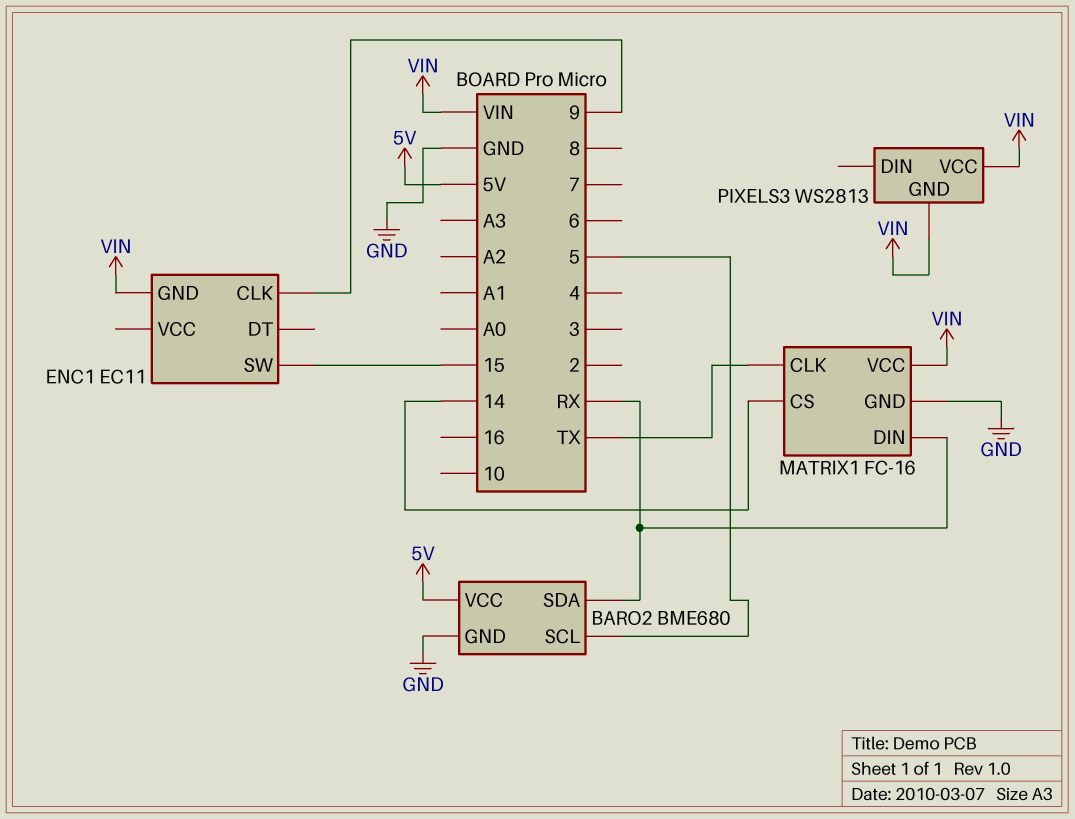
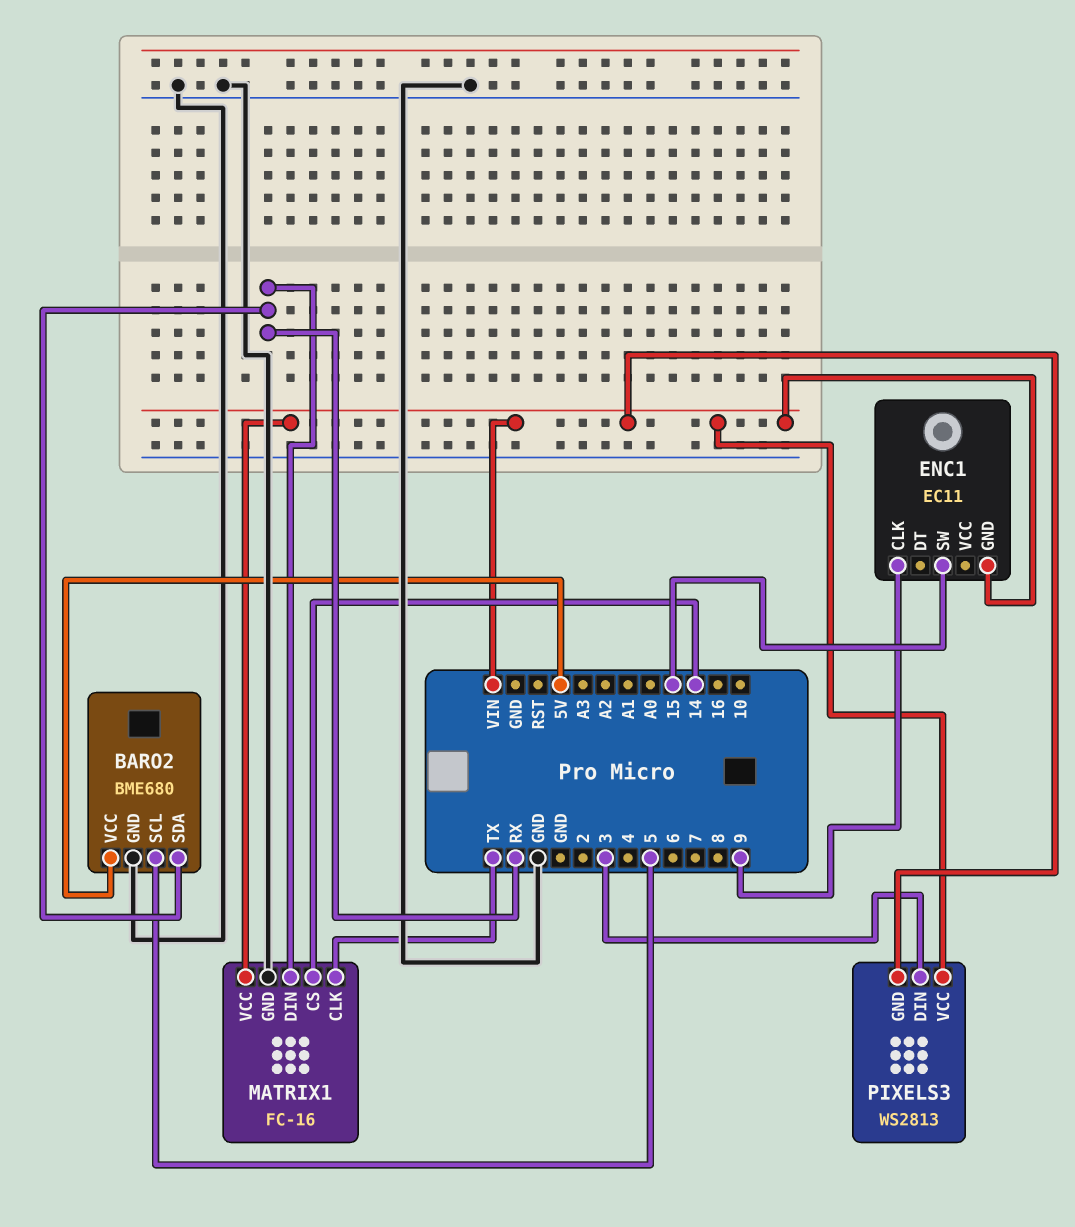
PIXELS3 pin DIN: none -> 3

